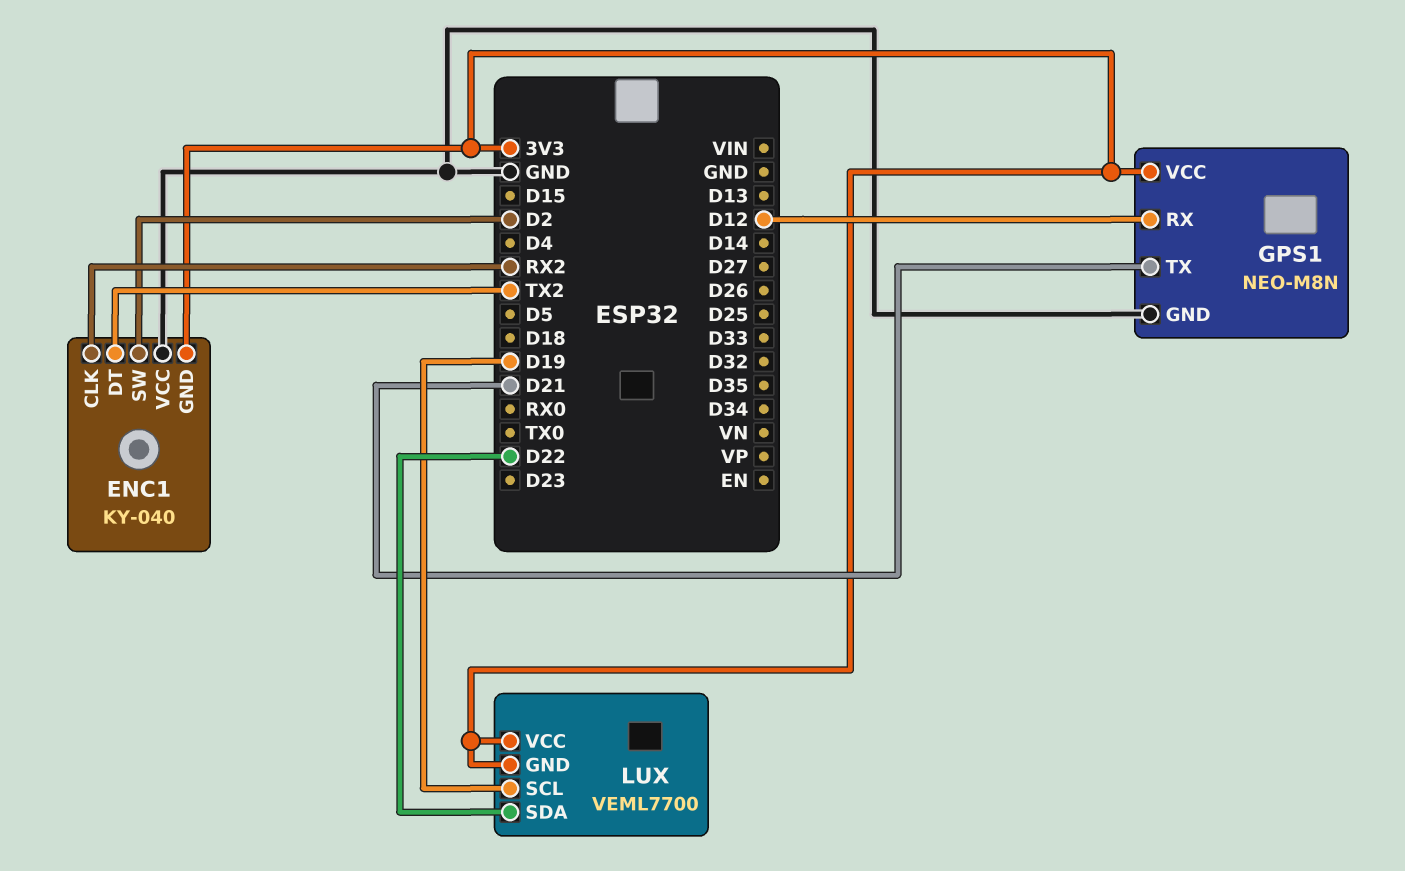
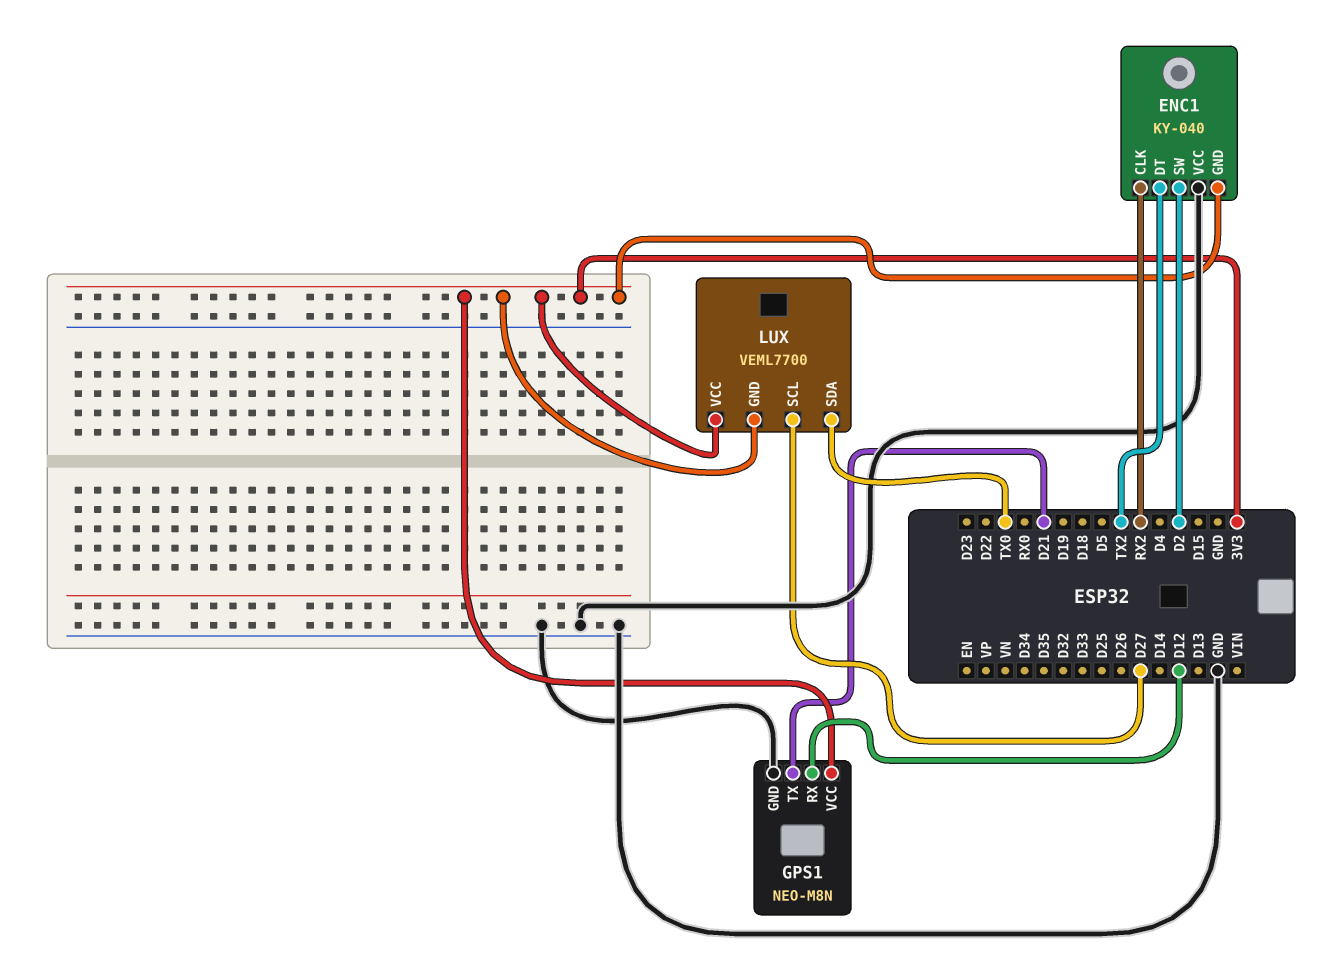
LUX pin SCL: D19 -> D27
LUX pin SDA: D22 -> TX0

